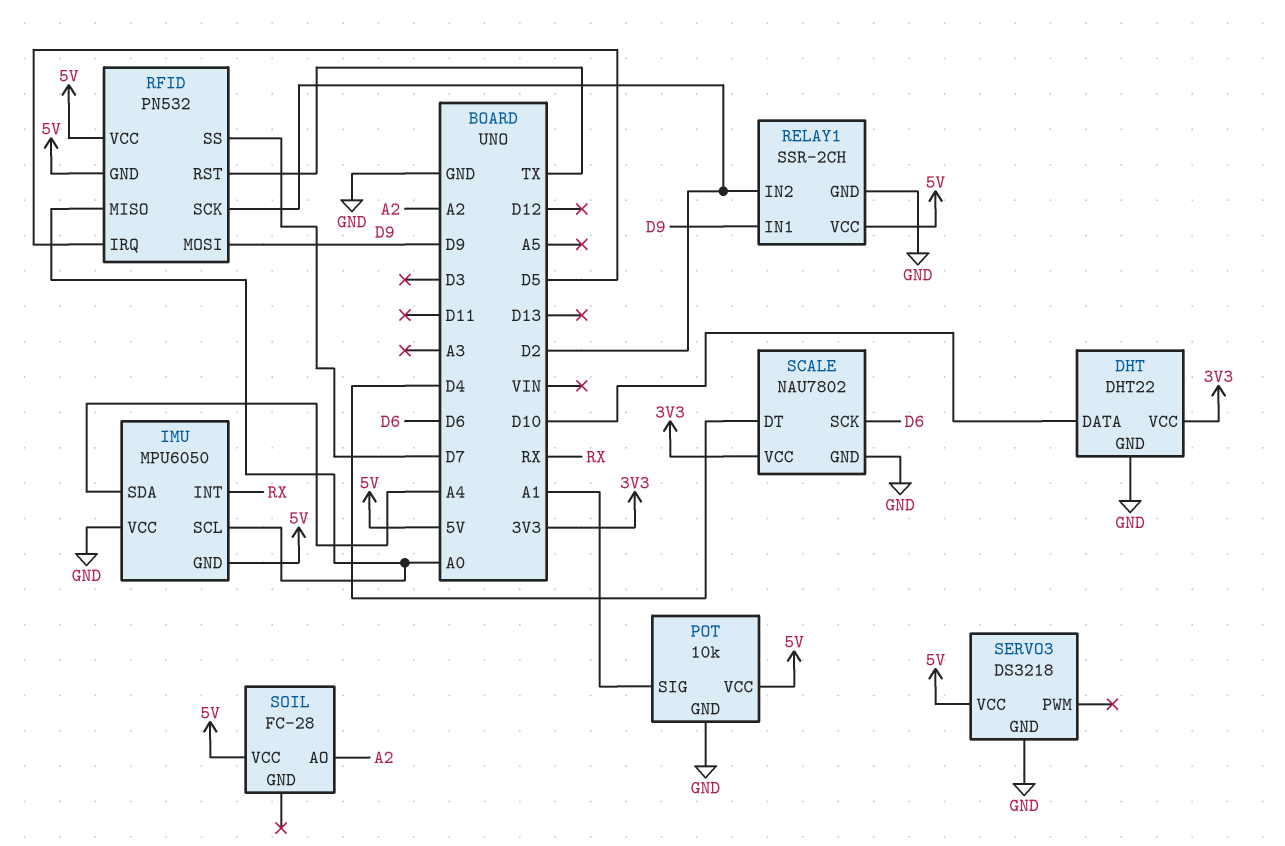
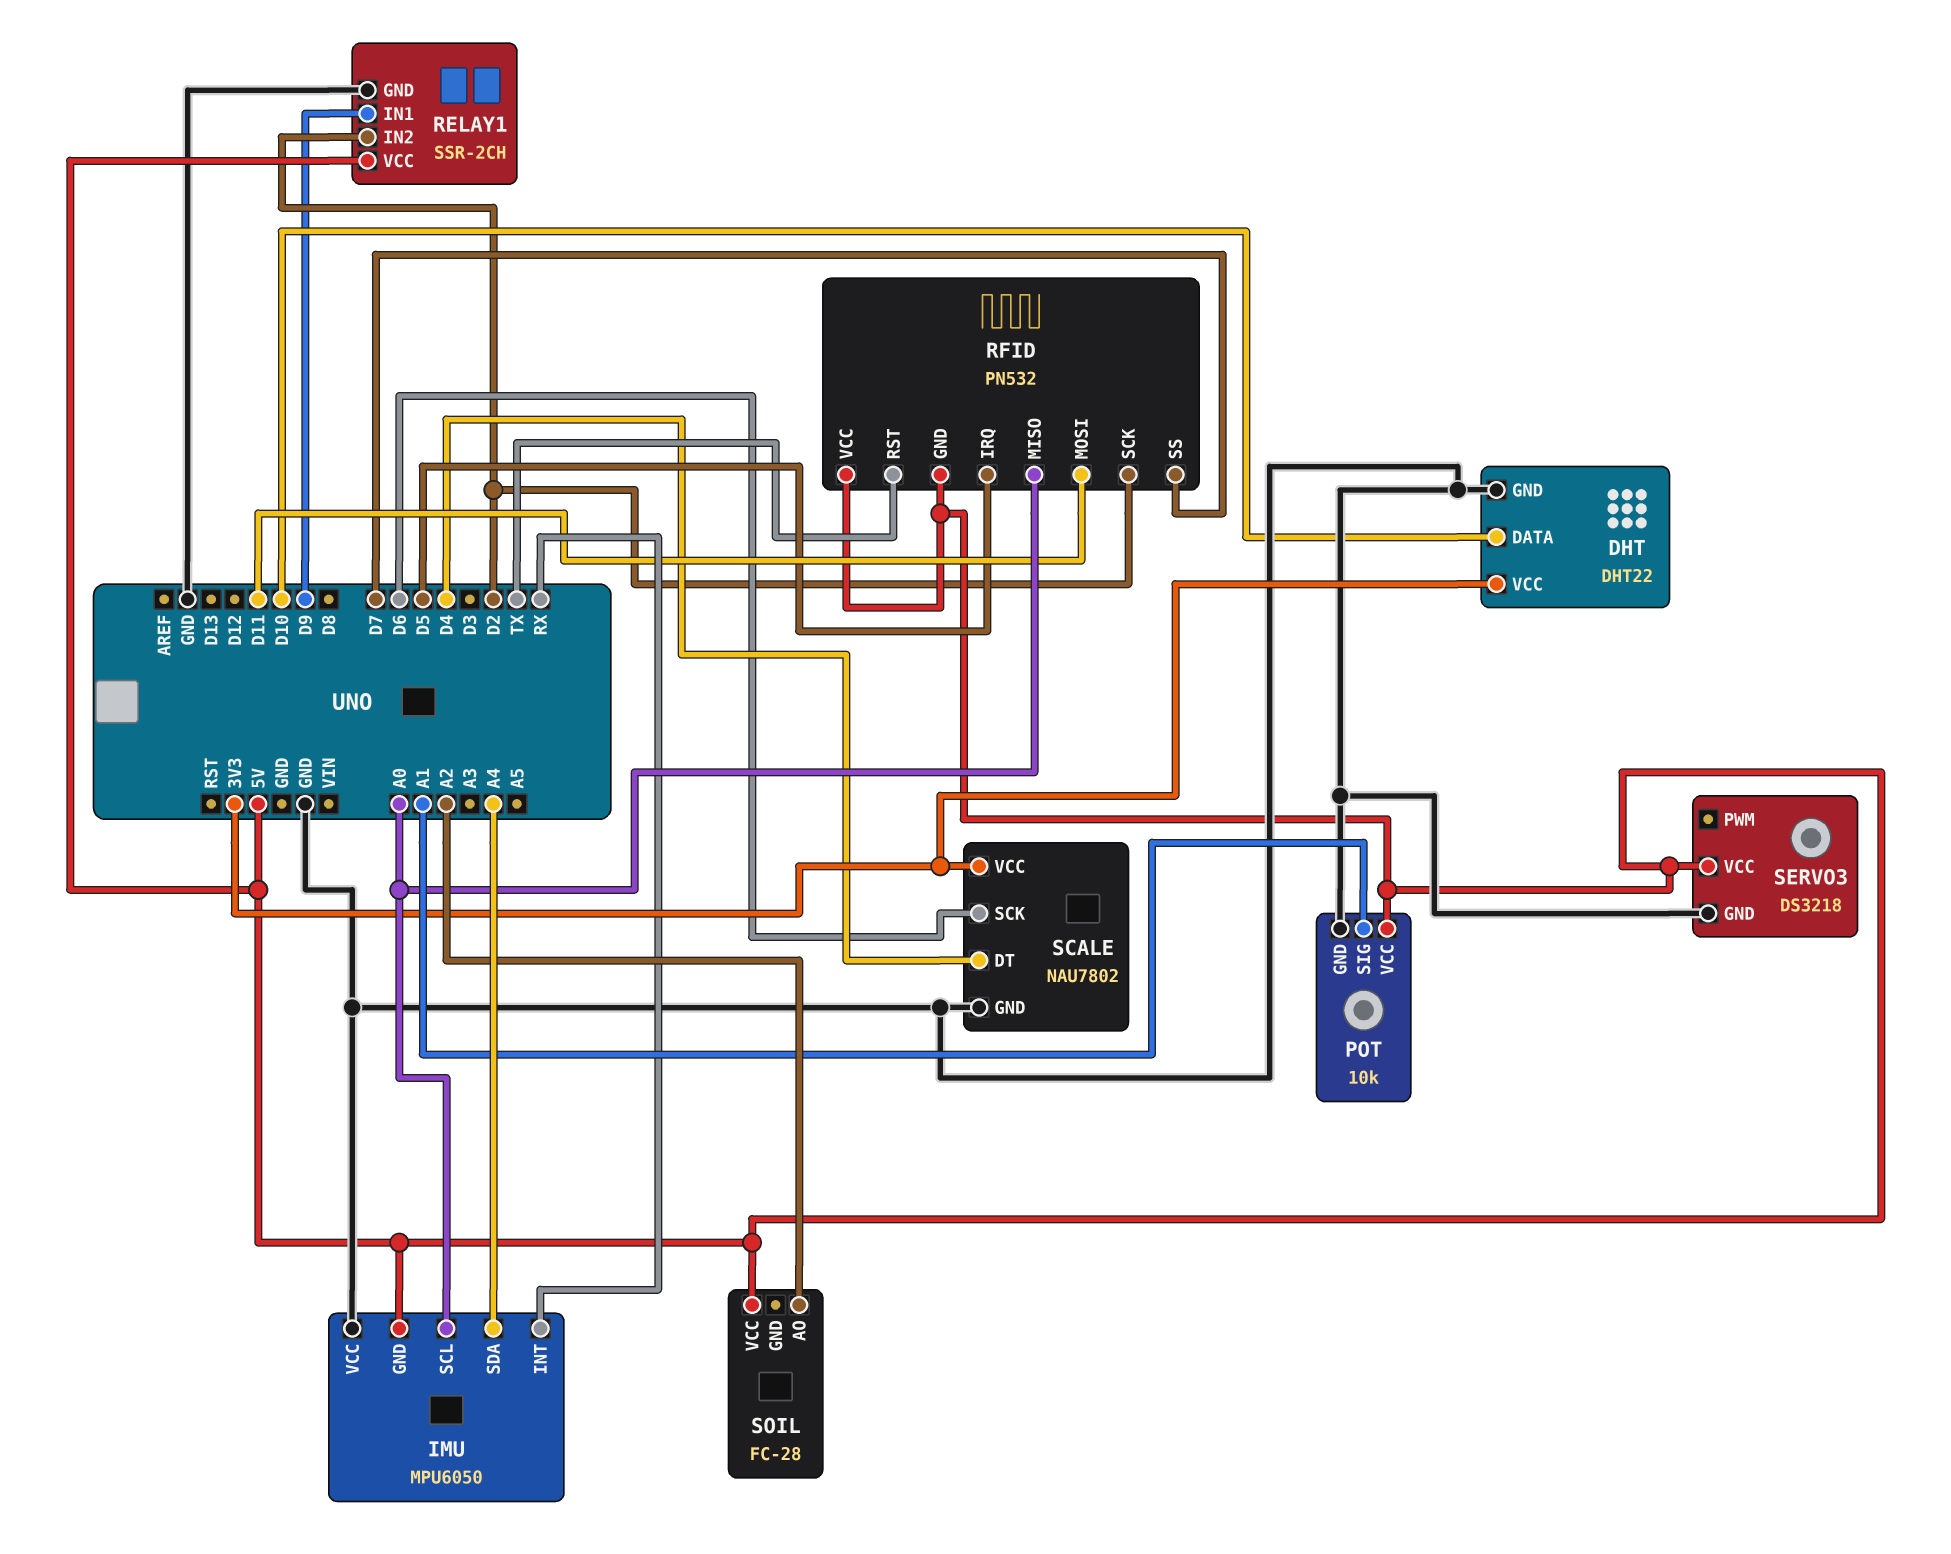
RFID pin MOSI: D9 -> D11

